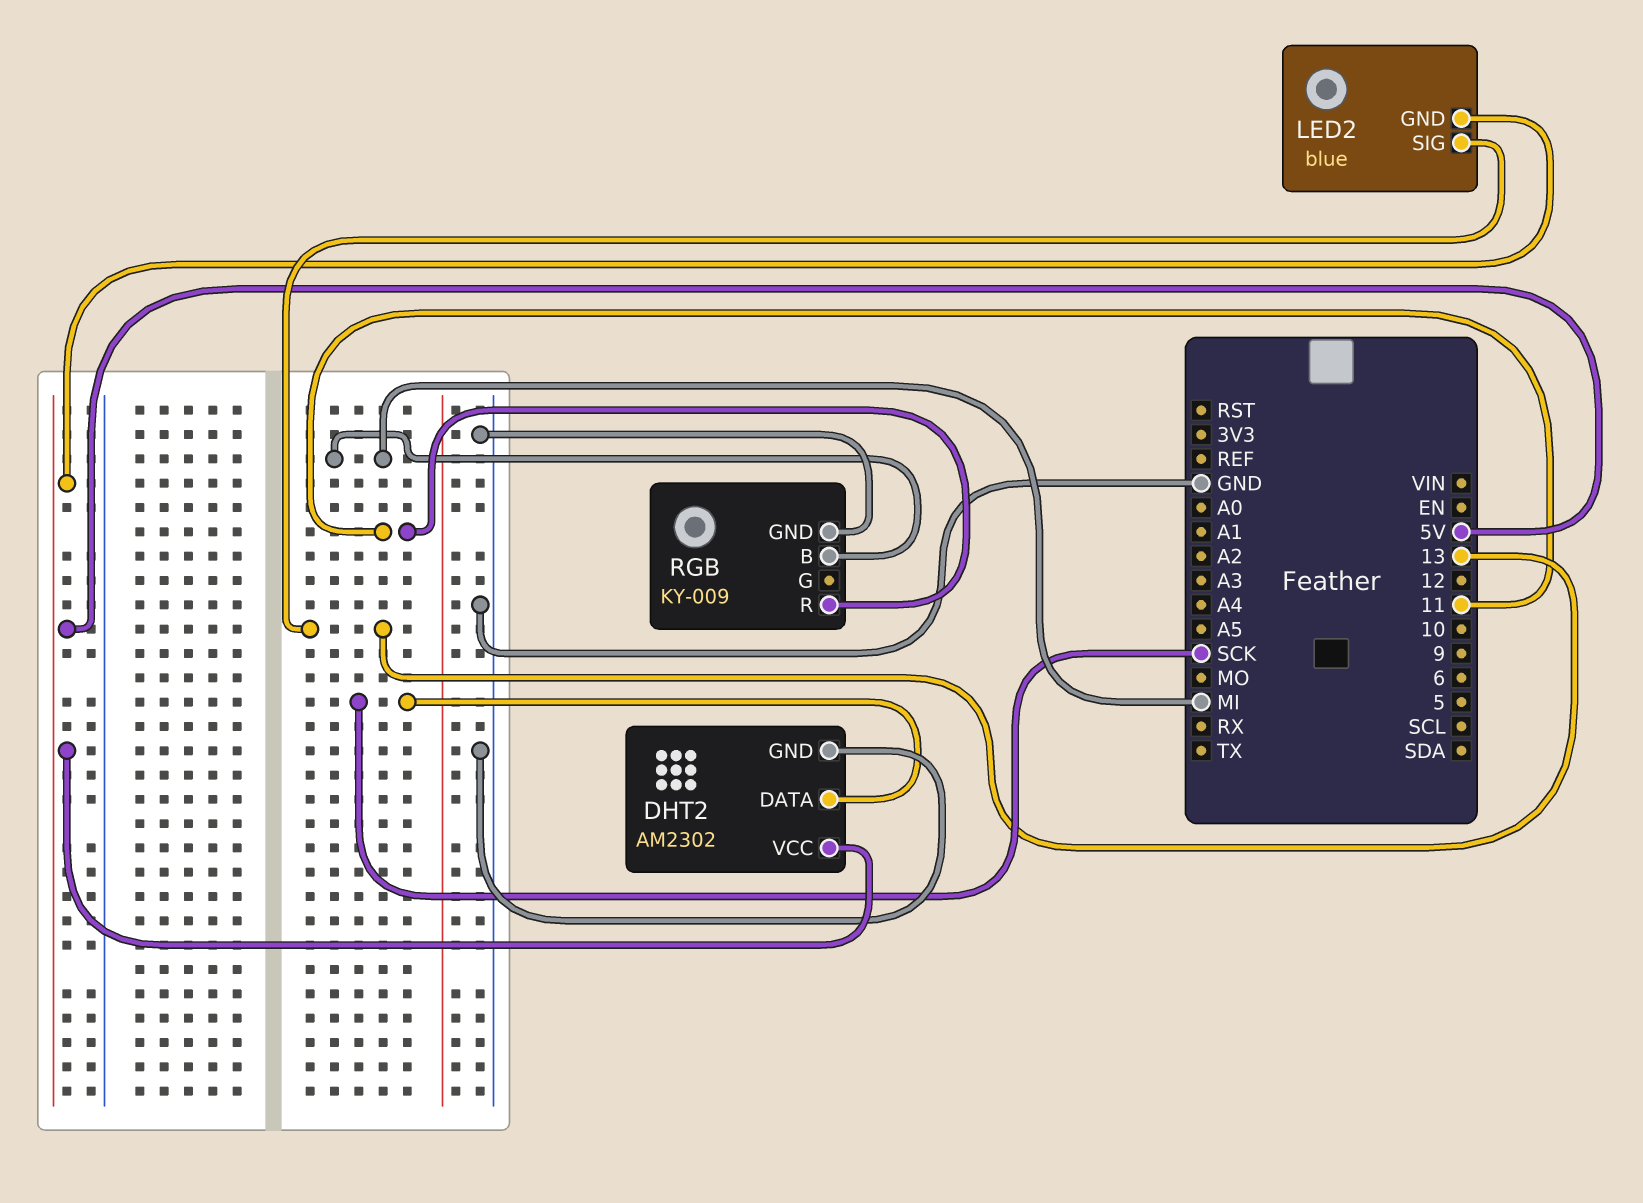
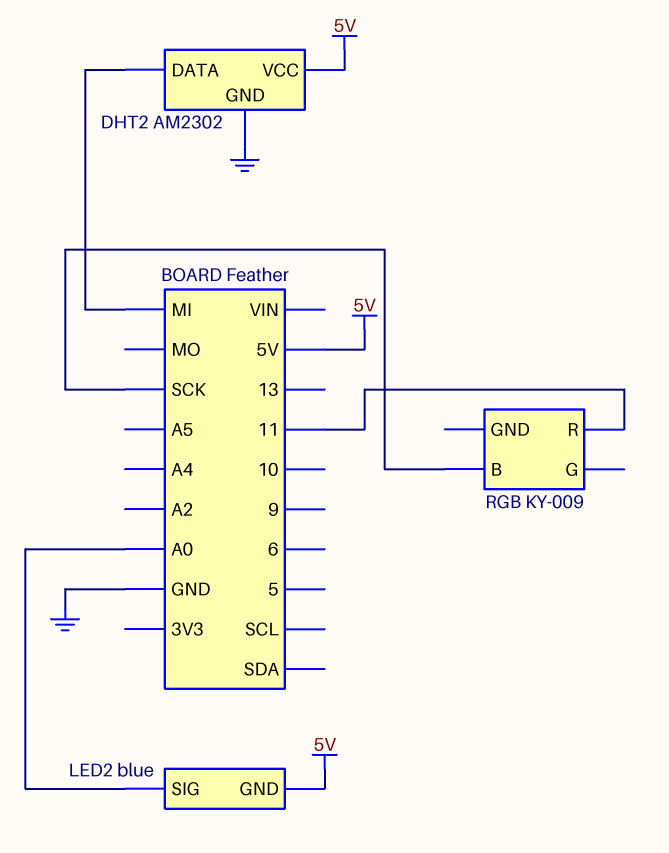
DHT2 pin DATA: SCK -> MI
LED2 pin SIG: 13 -> A0
RGB pin B: MI -> SCK
RGB pin GND: GND -> none

